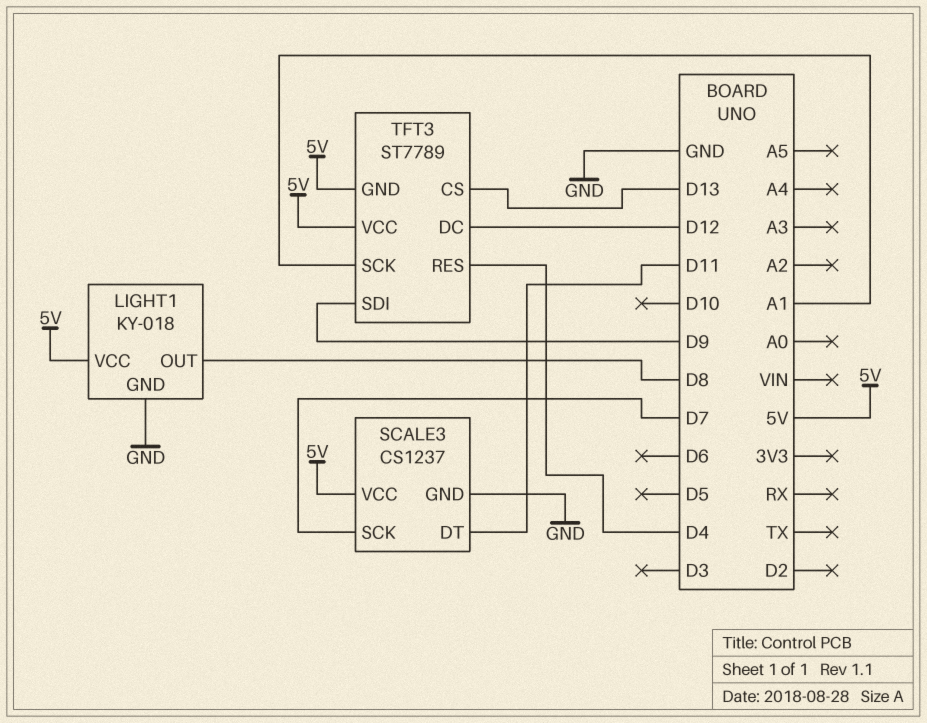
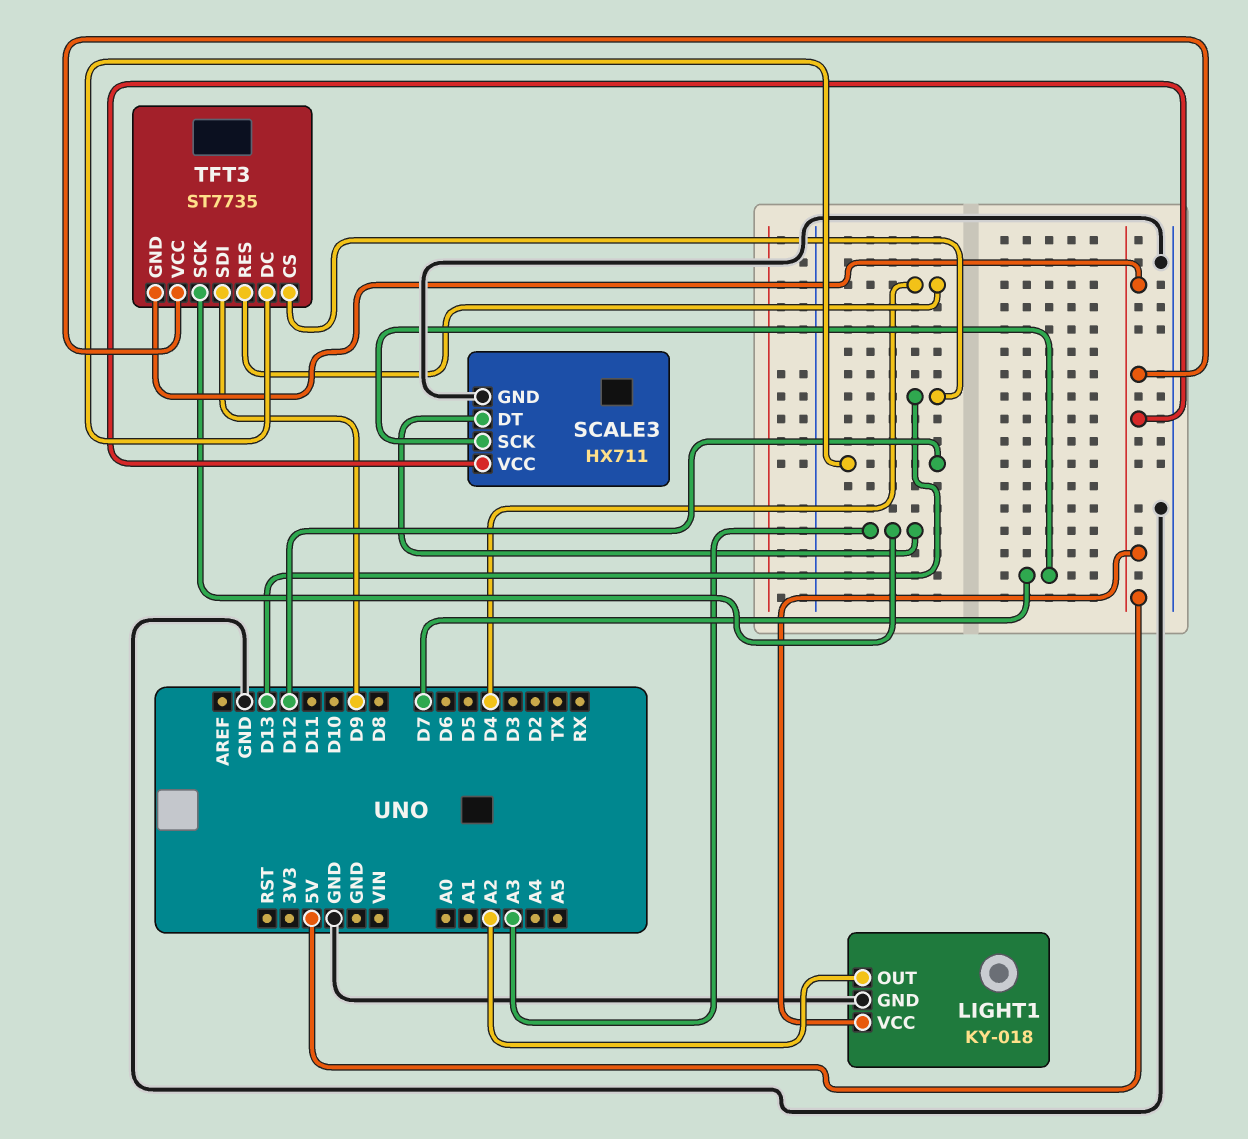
LIGHT1 pin OUT: D8 -> A2
SCALE3: CS1237 -> HX711
SCALE3 pin DT: D11 -> A3
TFT3: ST7789 -> ST7735
TFT3 pin SCK: A1 -> A3

